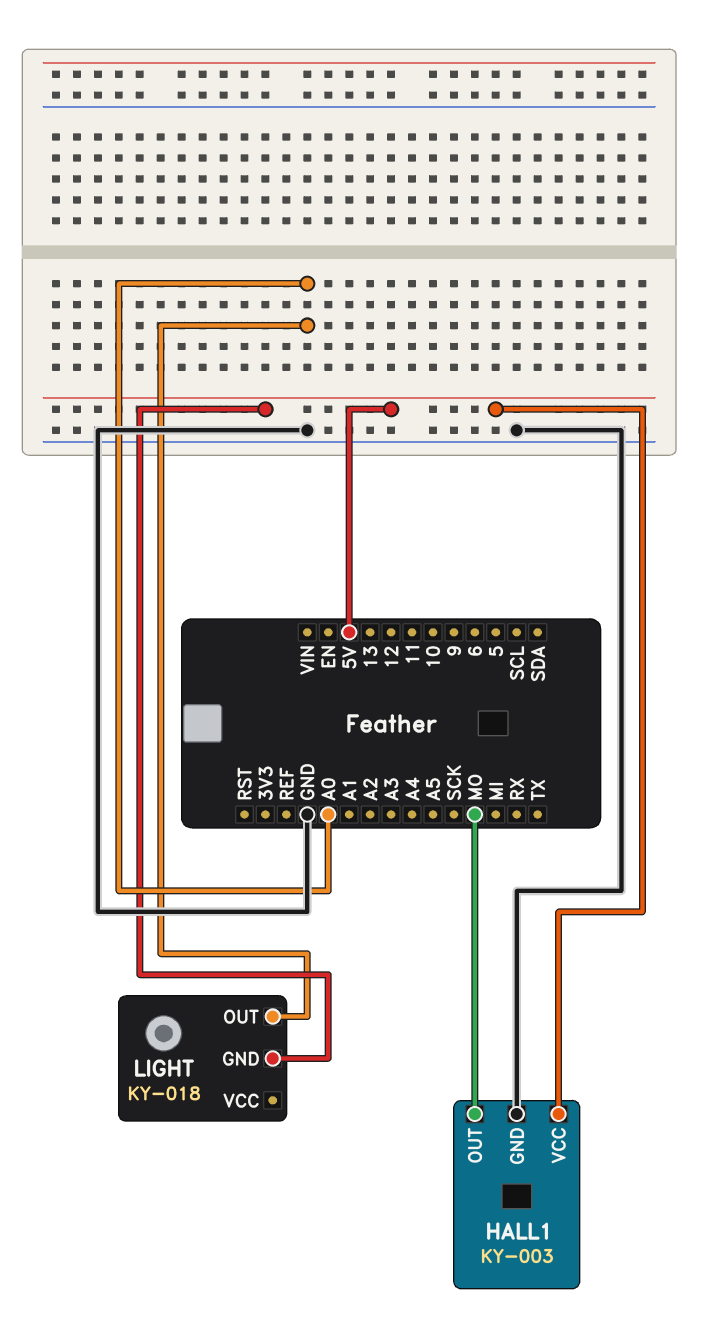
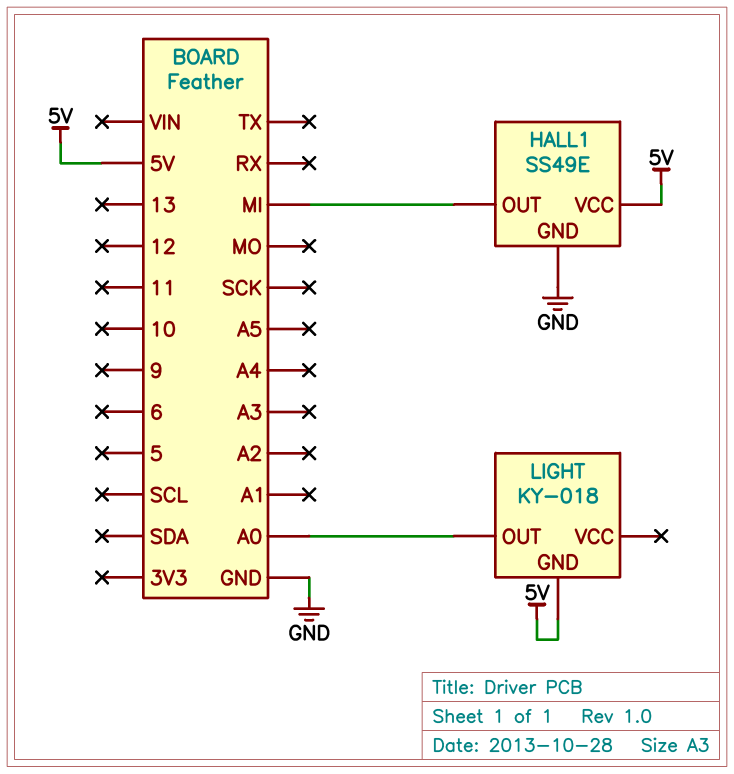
HALL1: KY-003 -> SS49E
HALL1 pin OUT: MO -> MI

